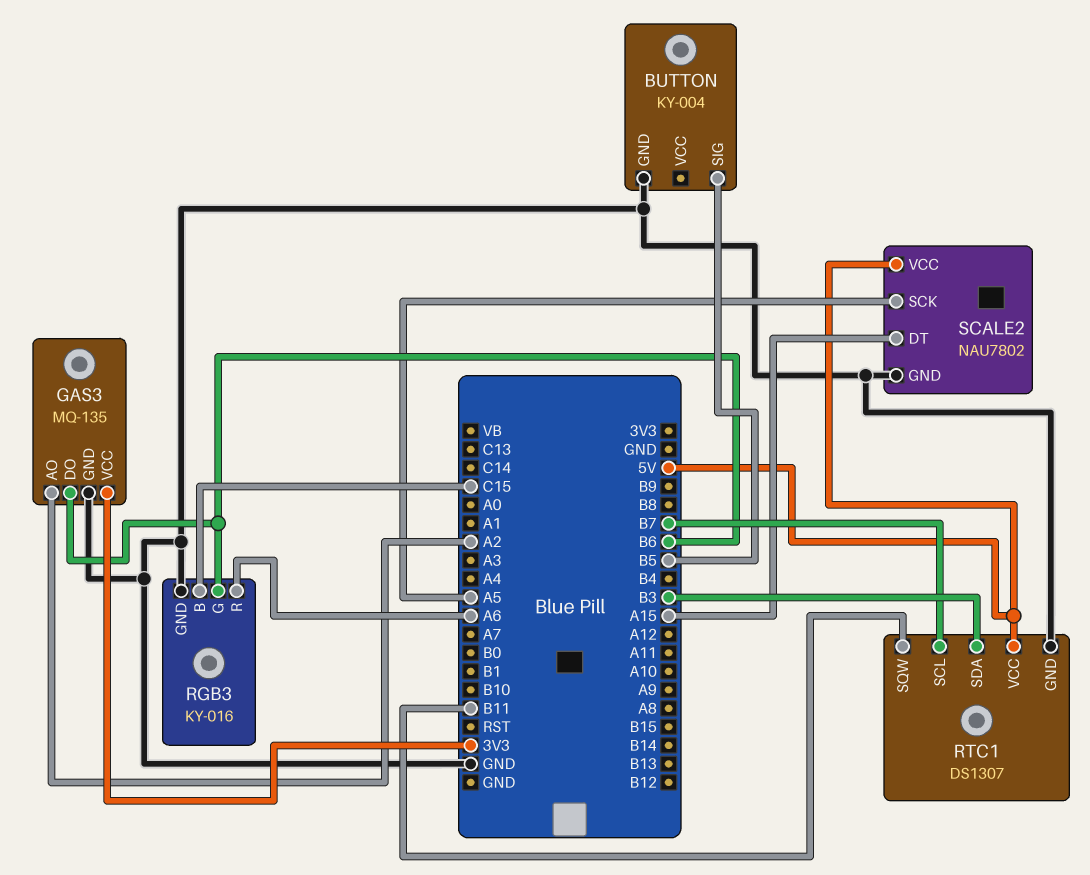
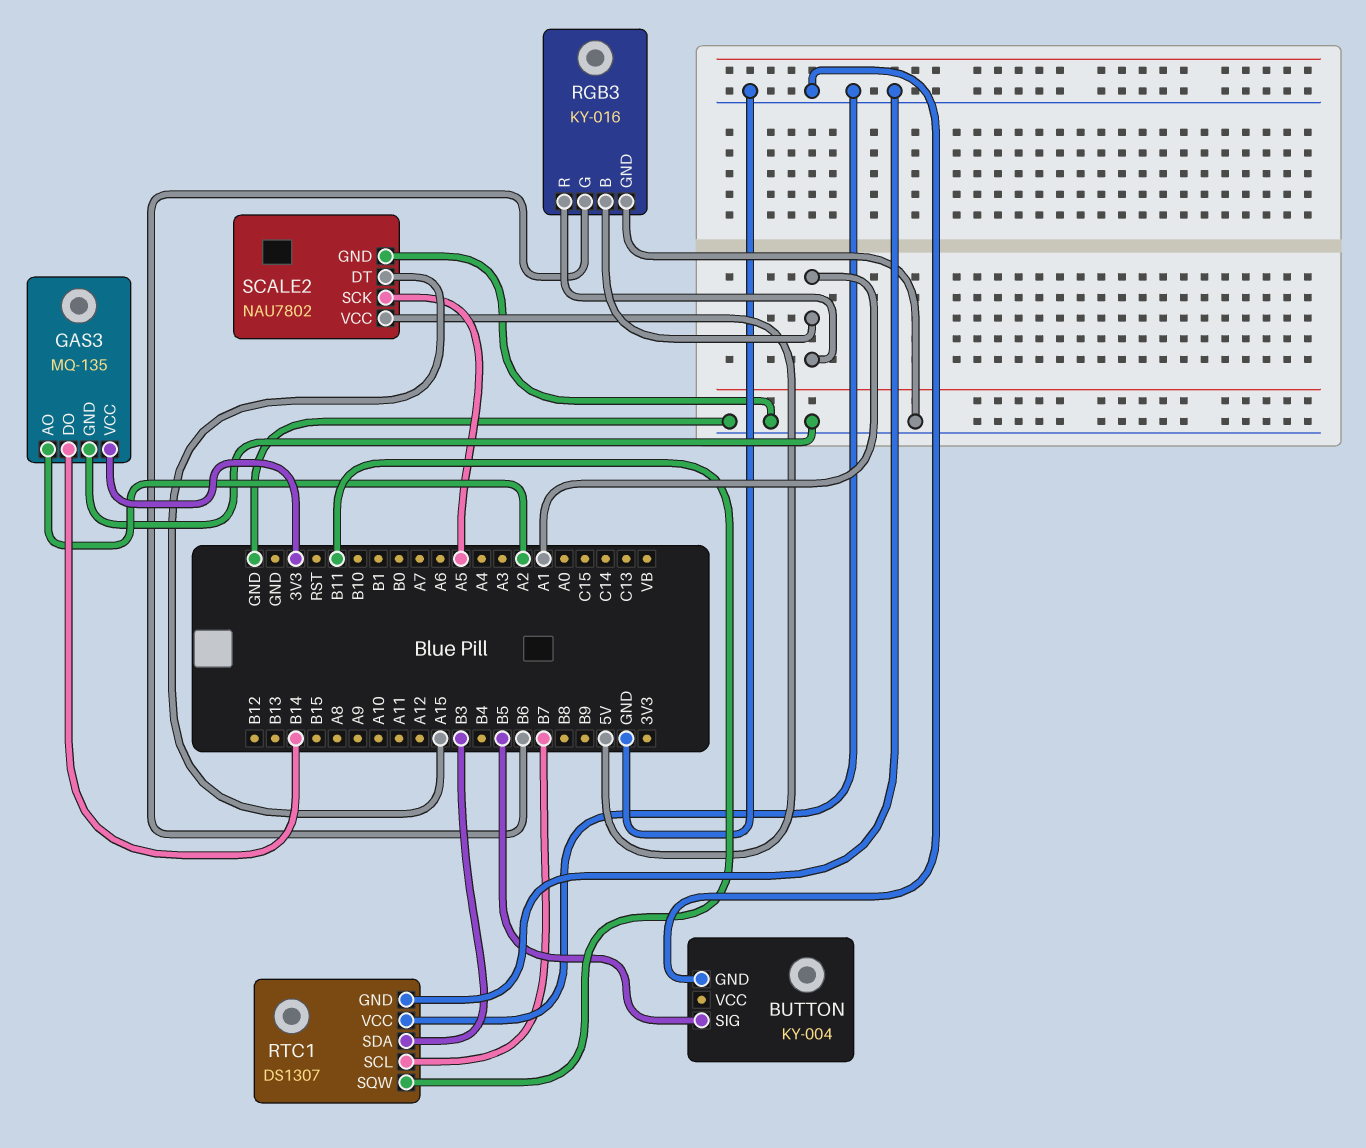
GAS3 pin DO: B6 -> B14
RGB3 pin B: C15 -> A1
RGB3 pin R: A6 -> A1
RTC1 pin VCC: 5V -> GND

